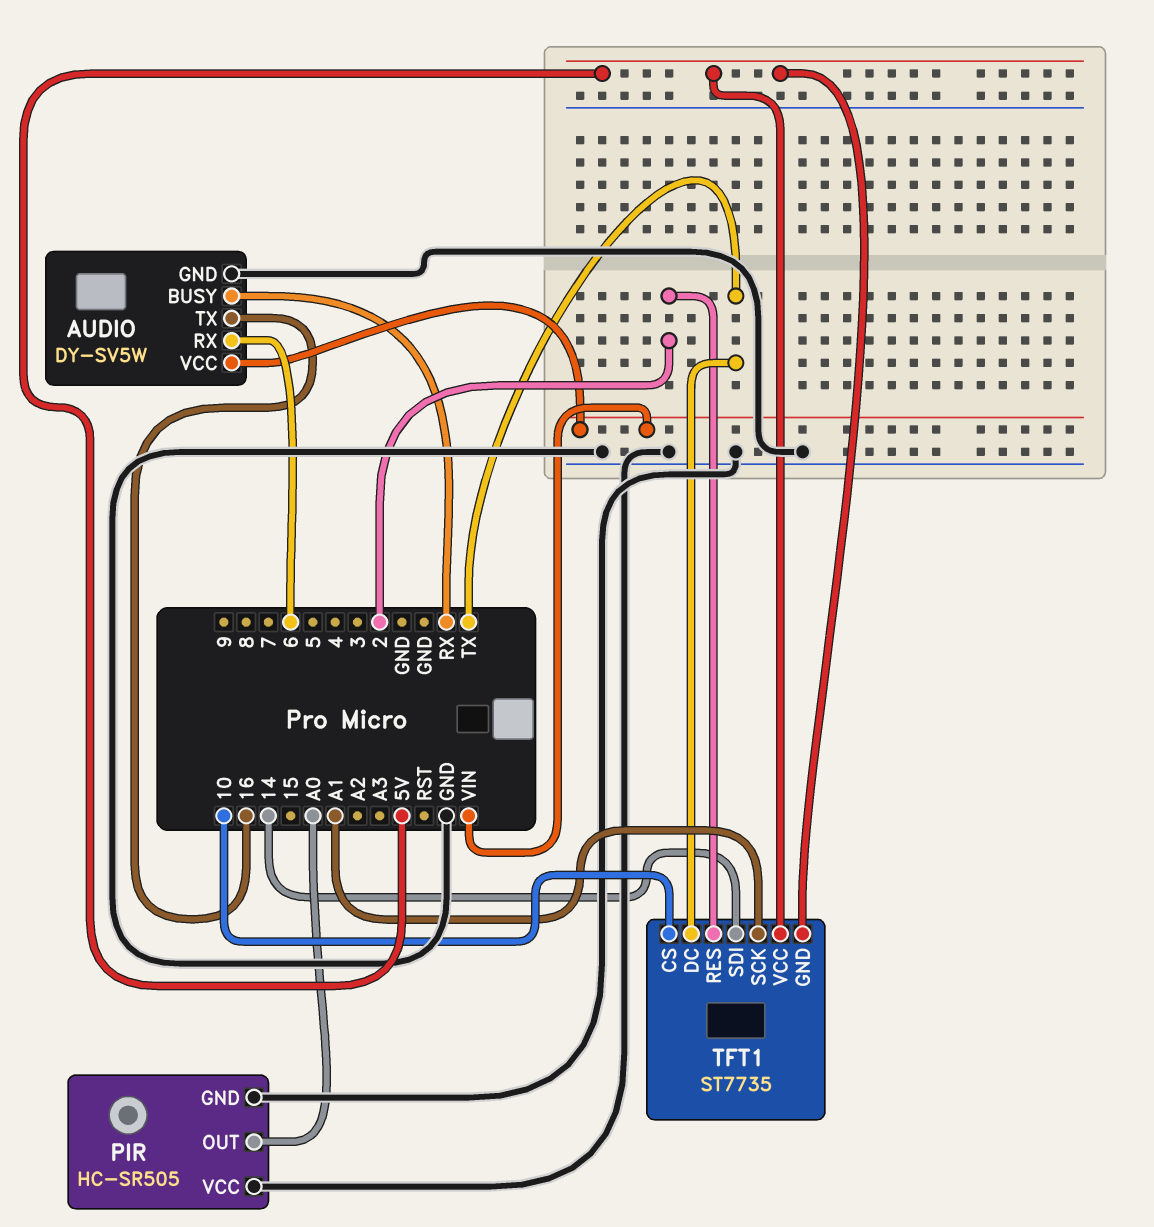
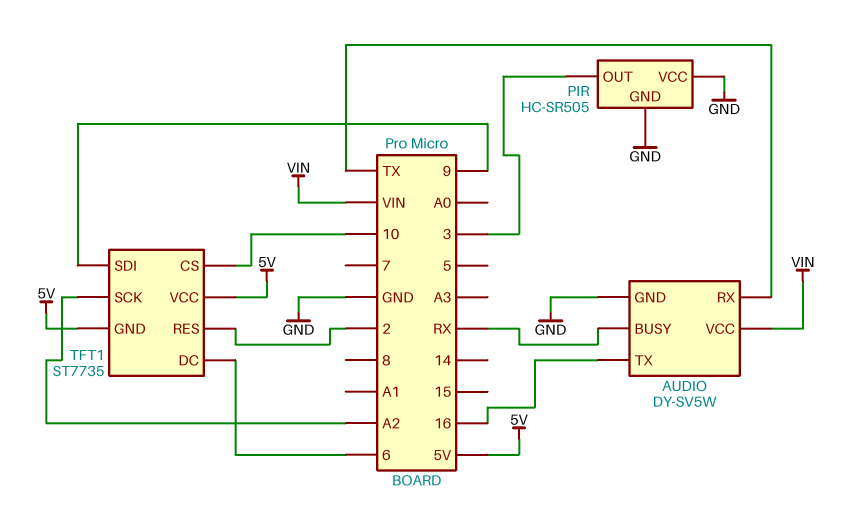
AUDIO pin RX: 6 -> TX
PIR pin OUT: A0 -> 3
TFT1 pin DC: TX -> 6
TFT1 pin SCK: A1 -> A2
TFT1 pin SDI: 14 -> 9

